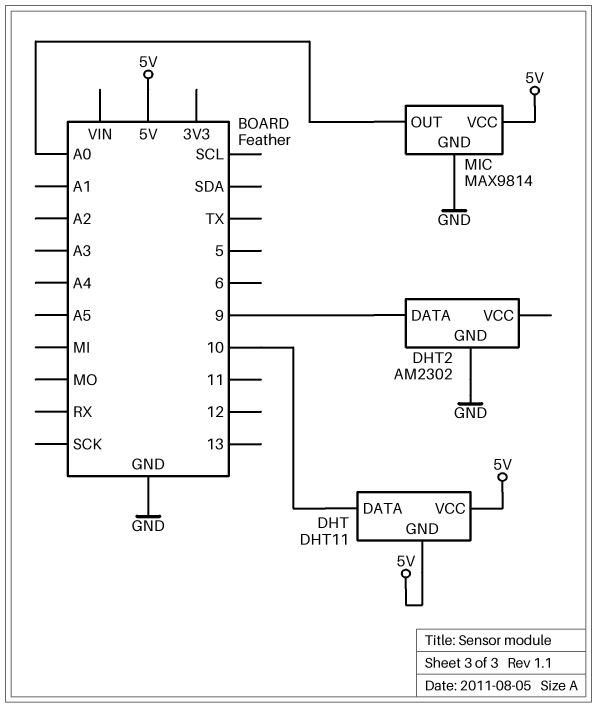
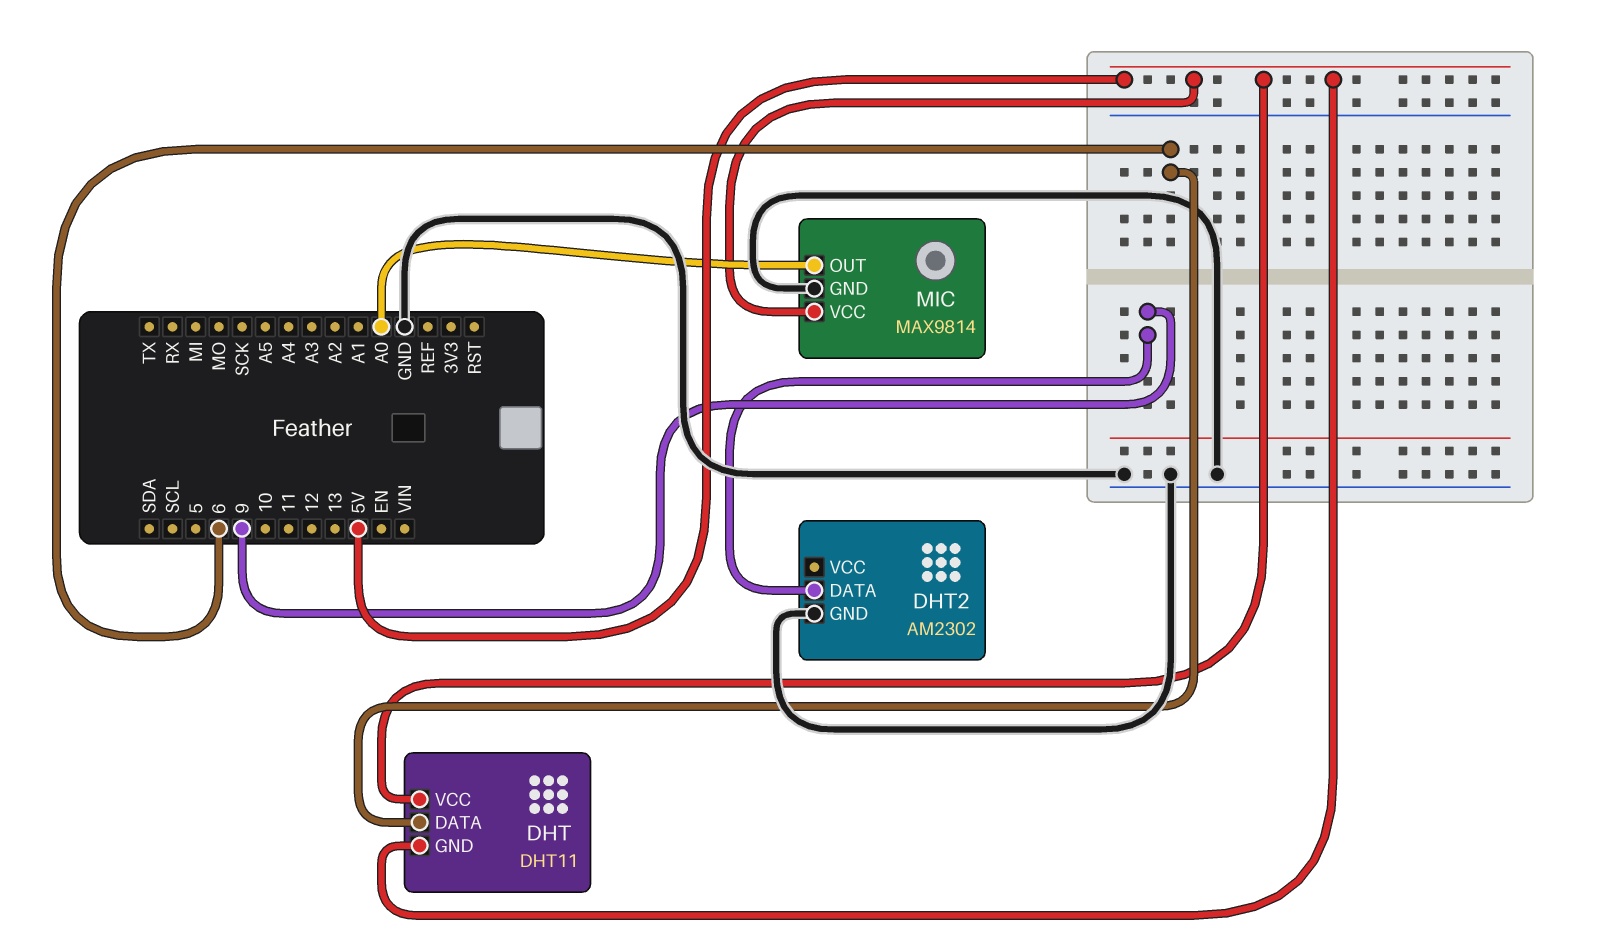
DHT pin DATA: 10 -> 6

